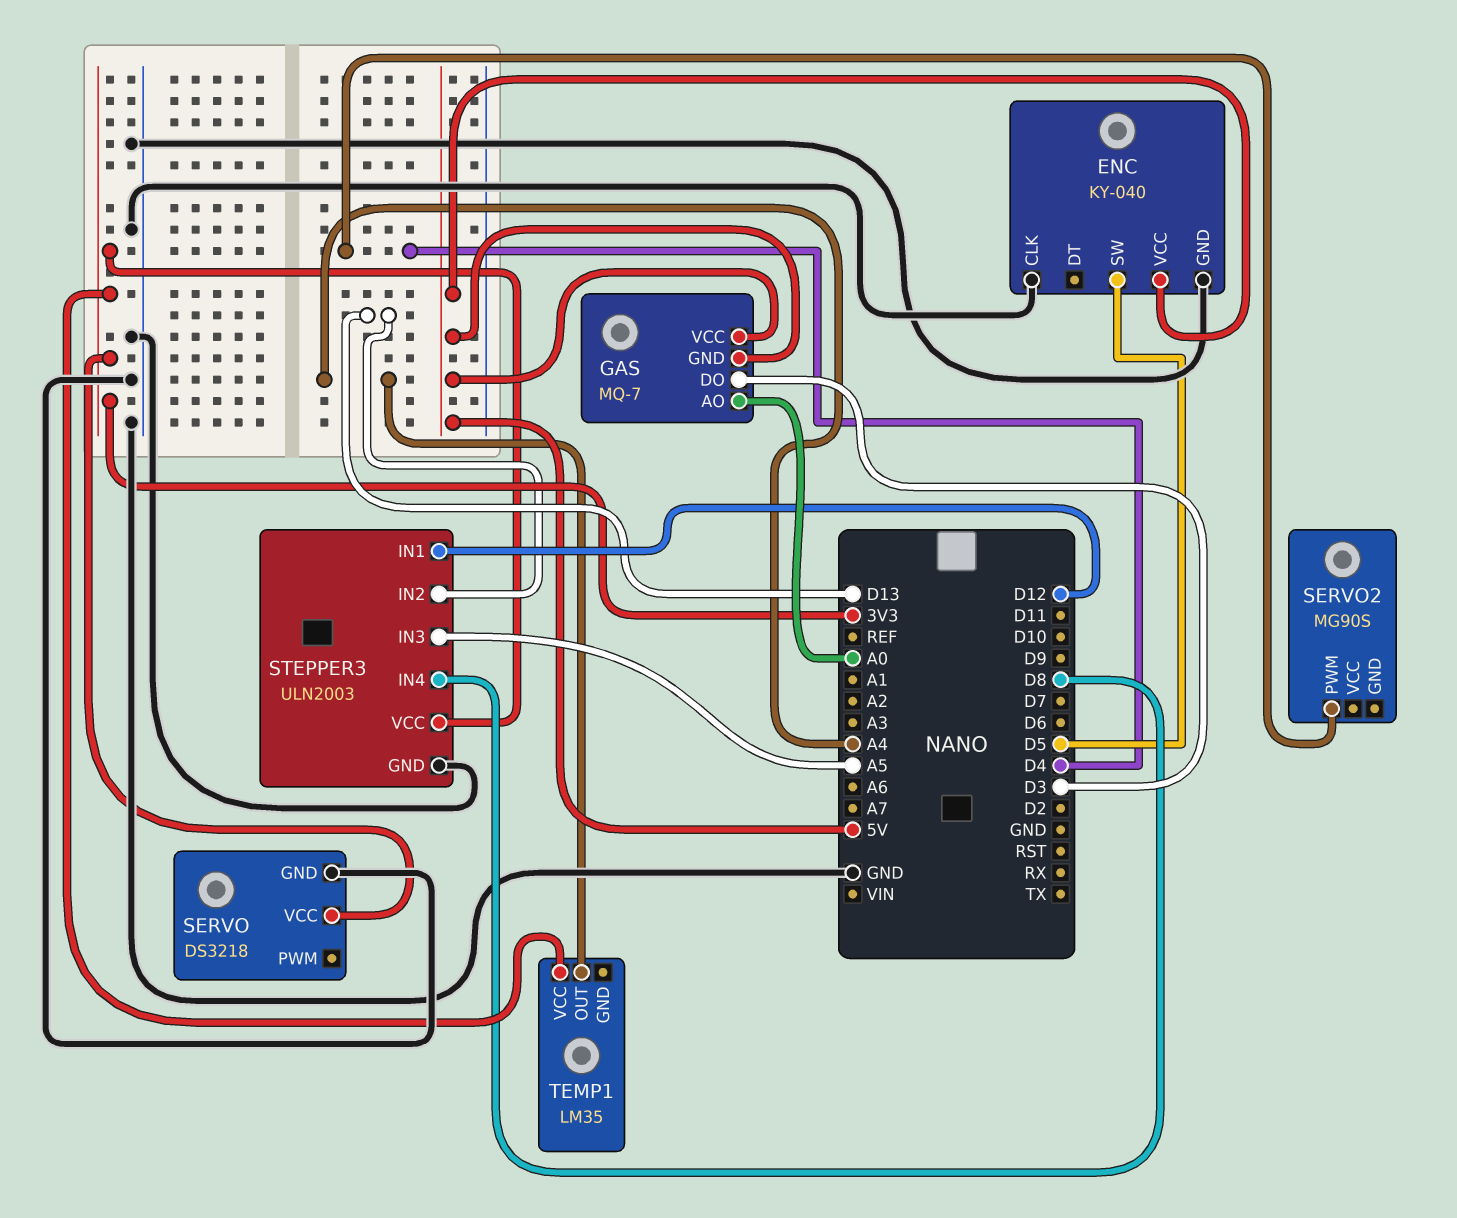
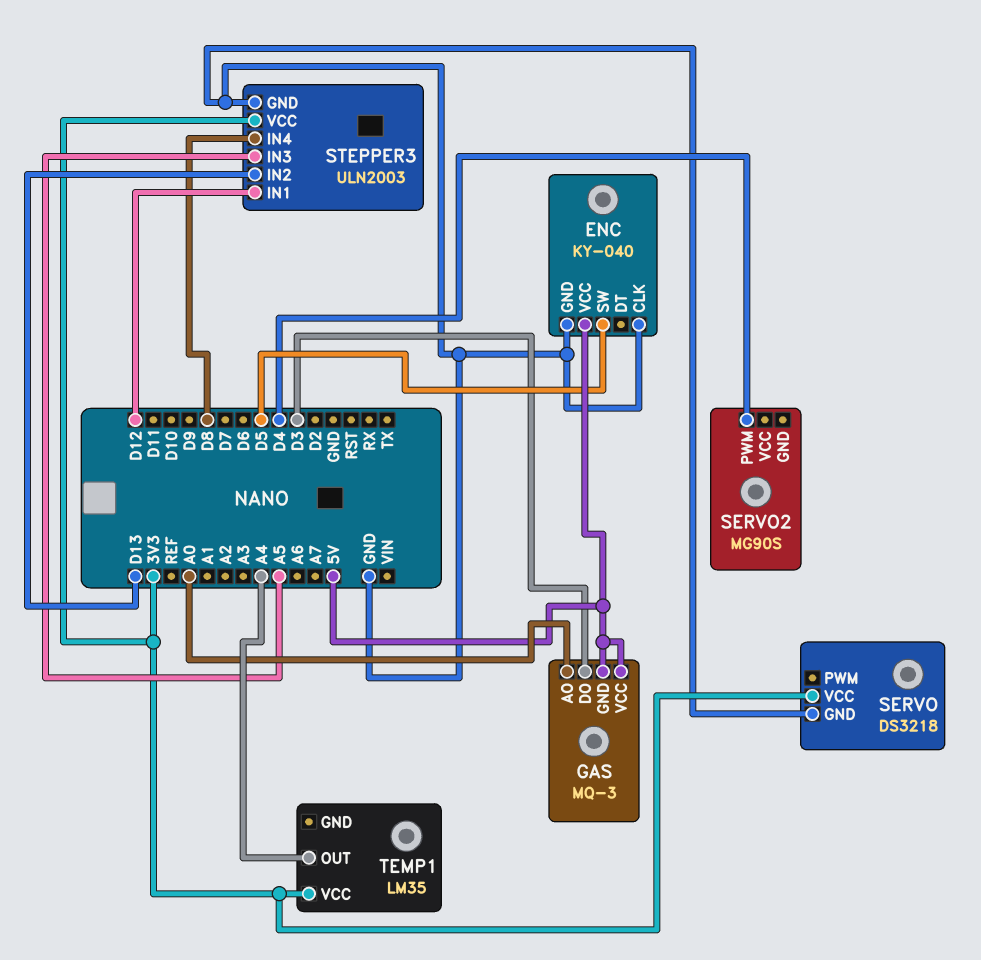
GAS: MQ-7 -> MQ-3

